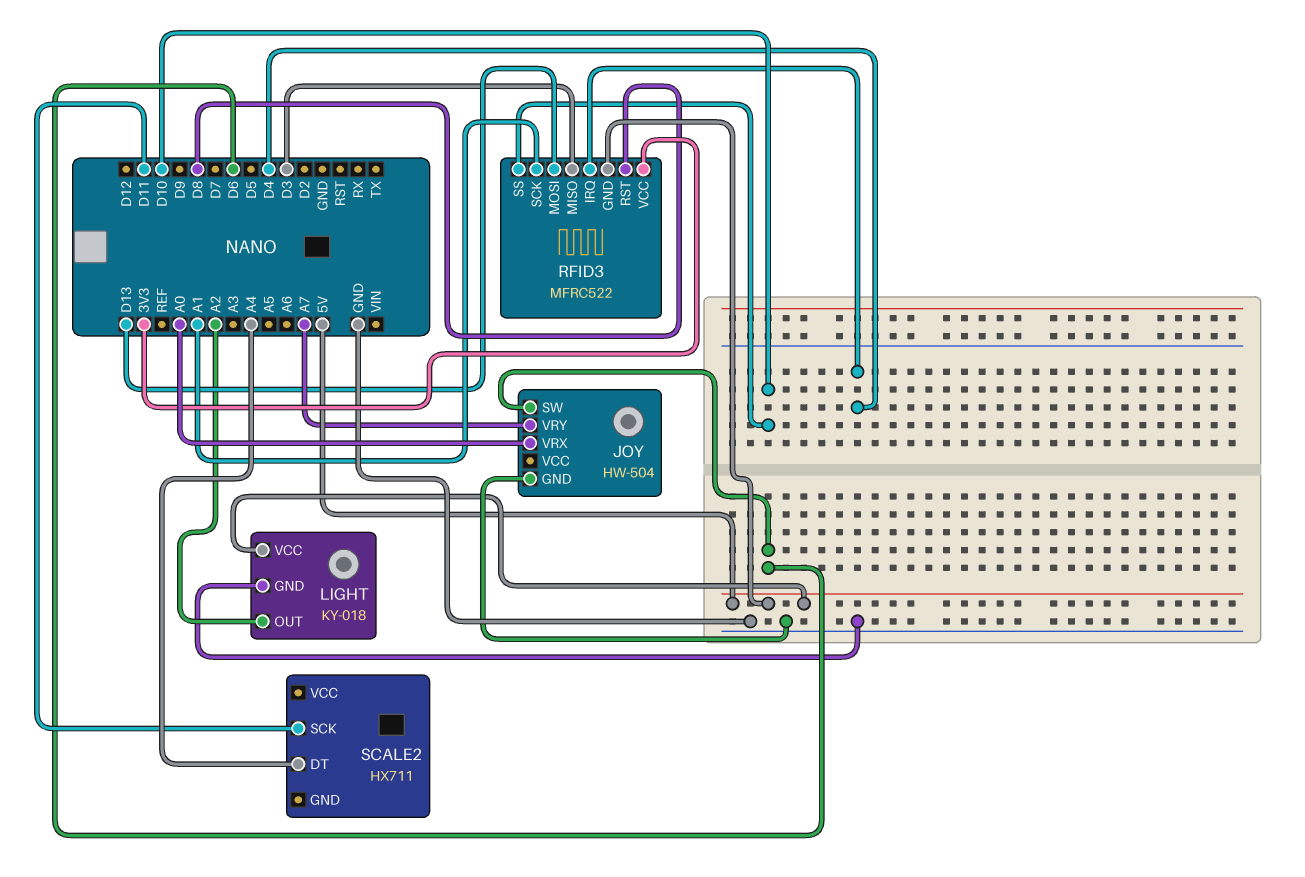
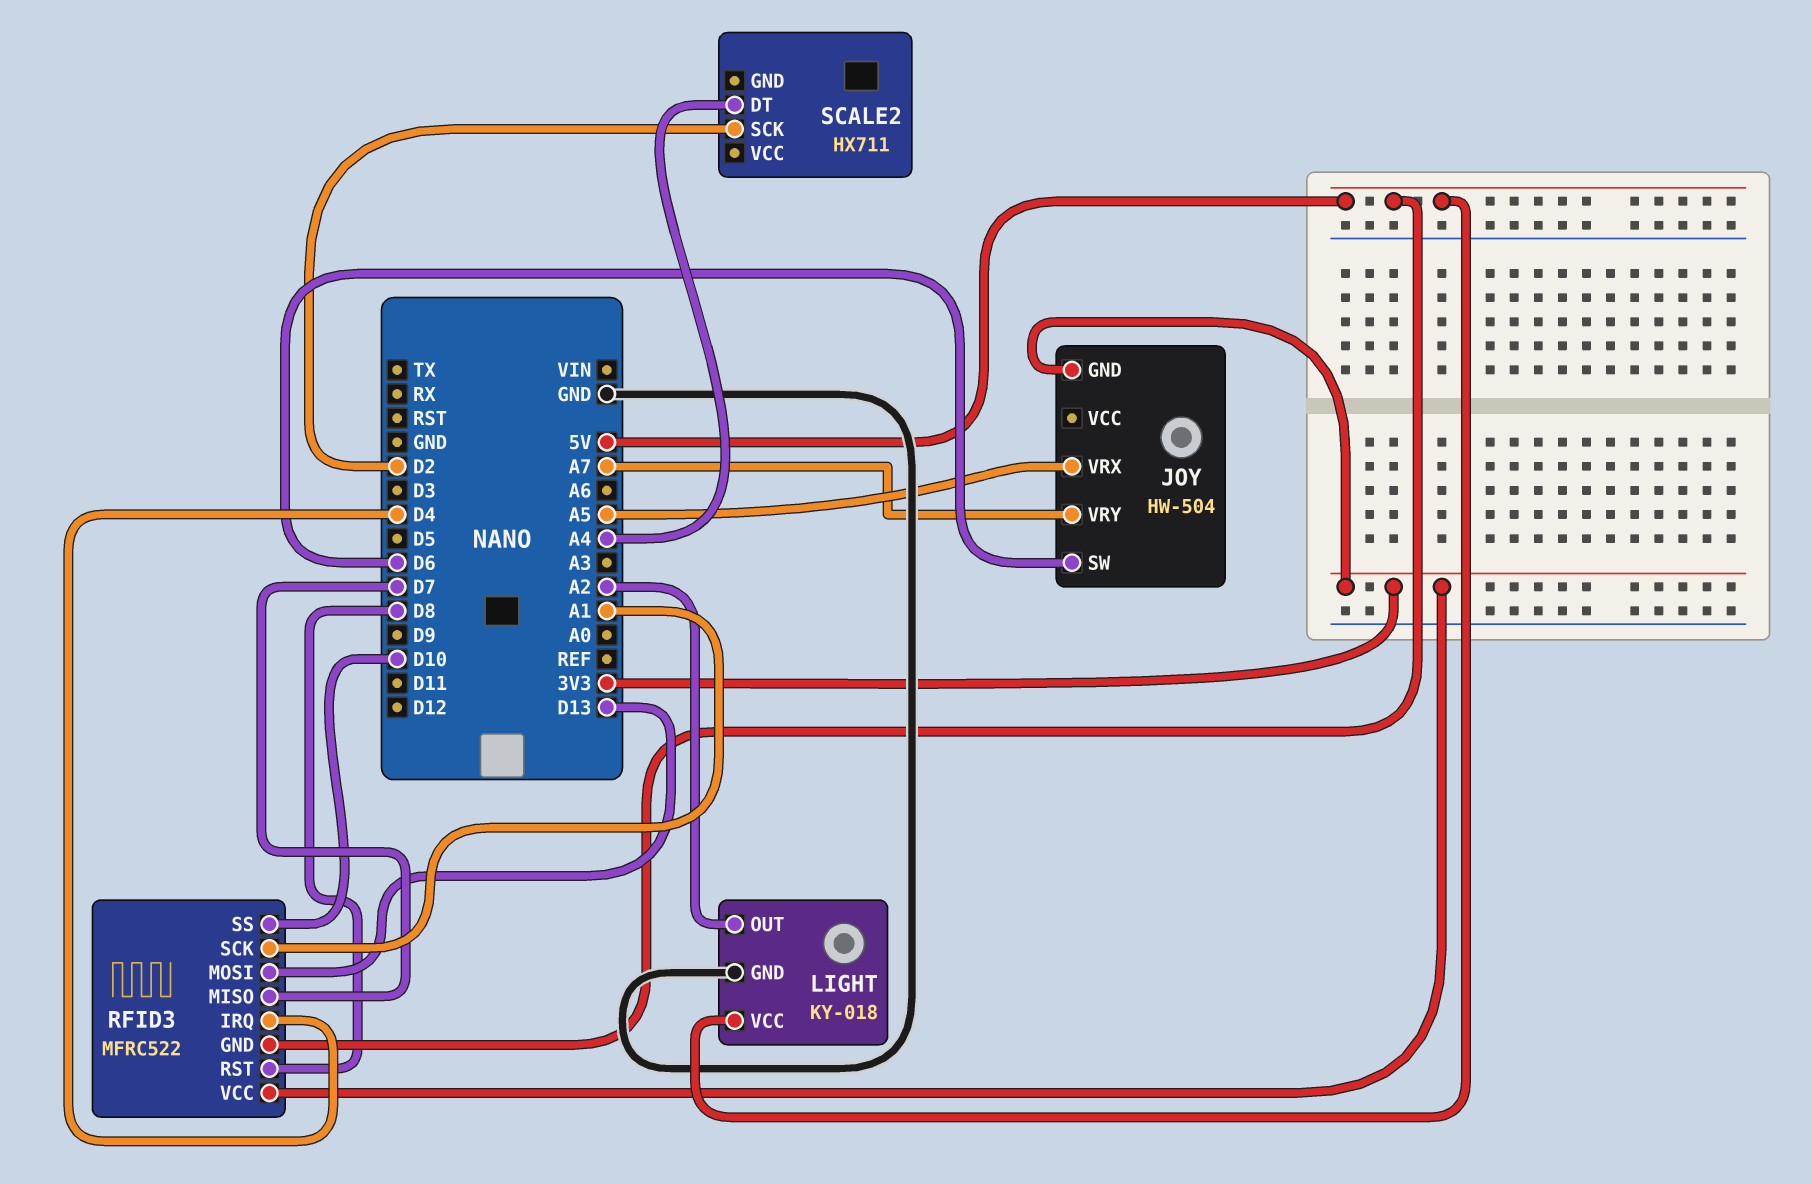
JOY pin GND: GND -> 3V3
JOY pin VRX: A0 -> A5
RFID3 pin MISO: D3 -> D7
SCALE2 pin SCK: D11 -> D2

